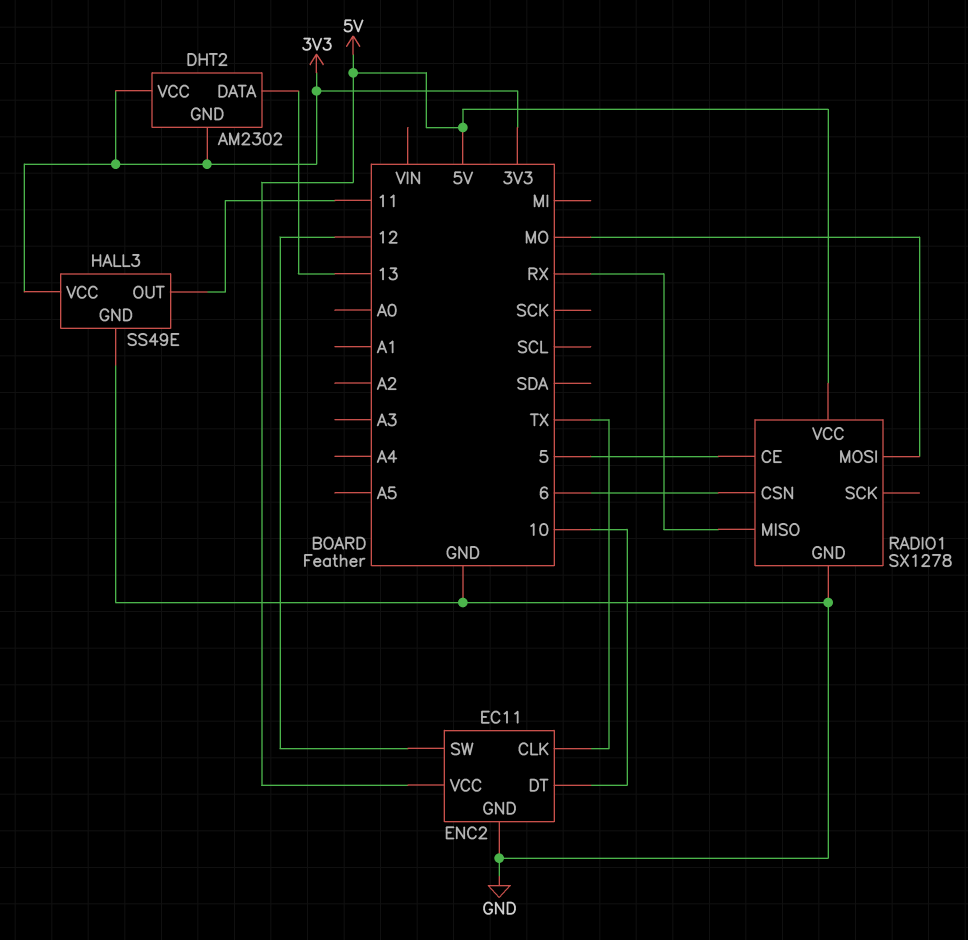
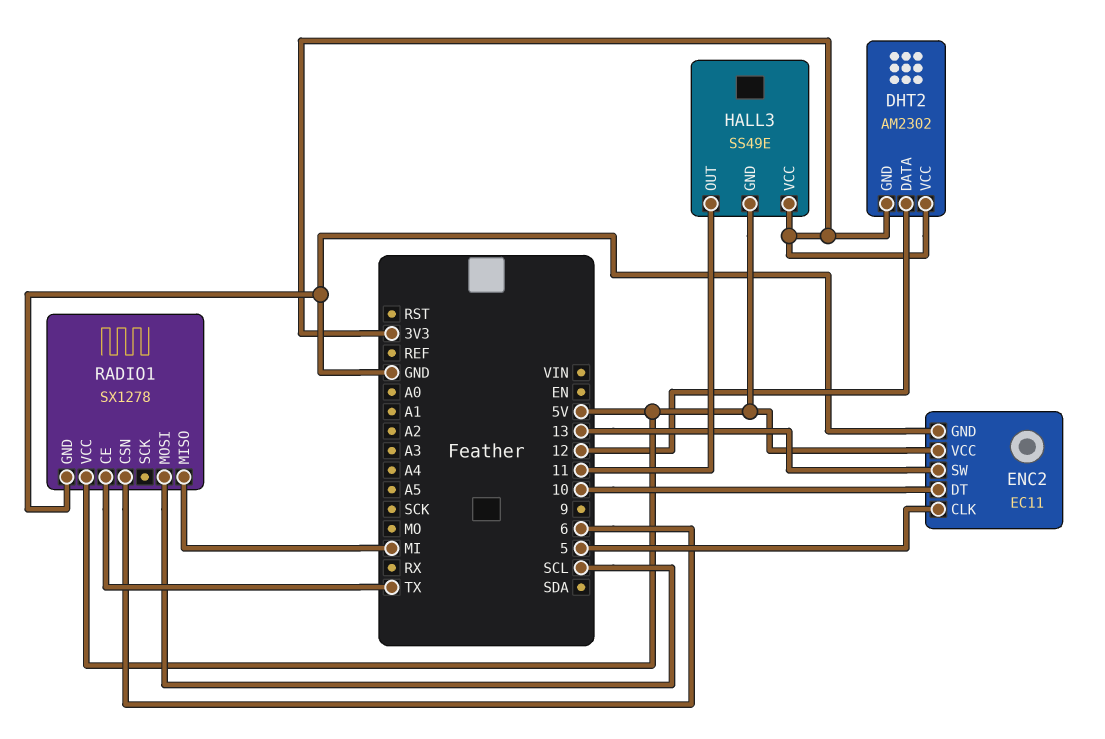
DHT2 pin DATA: 13 -> 12
ENC2 pin CLK: TX -> 5
ENC2 pin SW: 12 -> 13
HALL3 pin GND: GND -> 5V
RADIO1 pin CE: 5 -> TX
RADIO1 pin MISO: RX -> MI
RADIO1 pin MOSI: MO -> SCL

